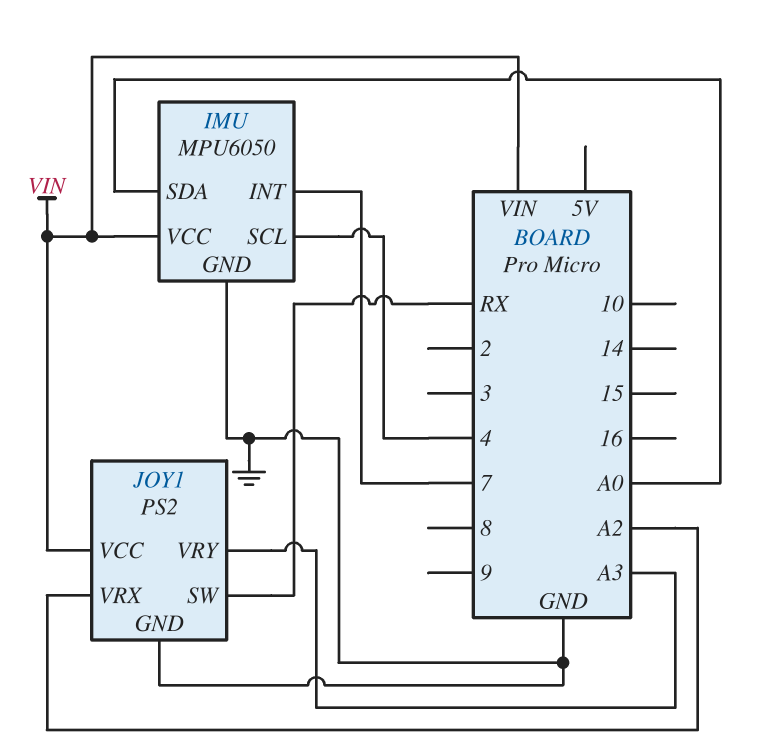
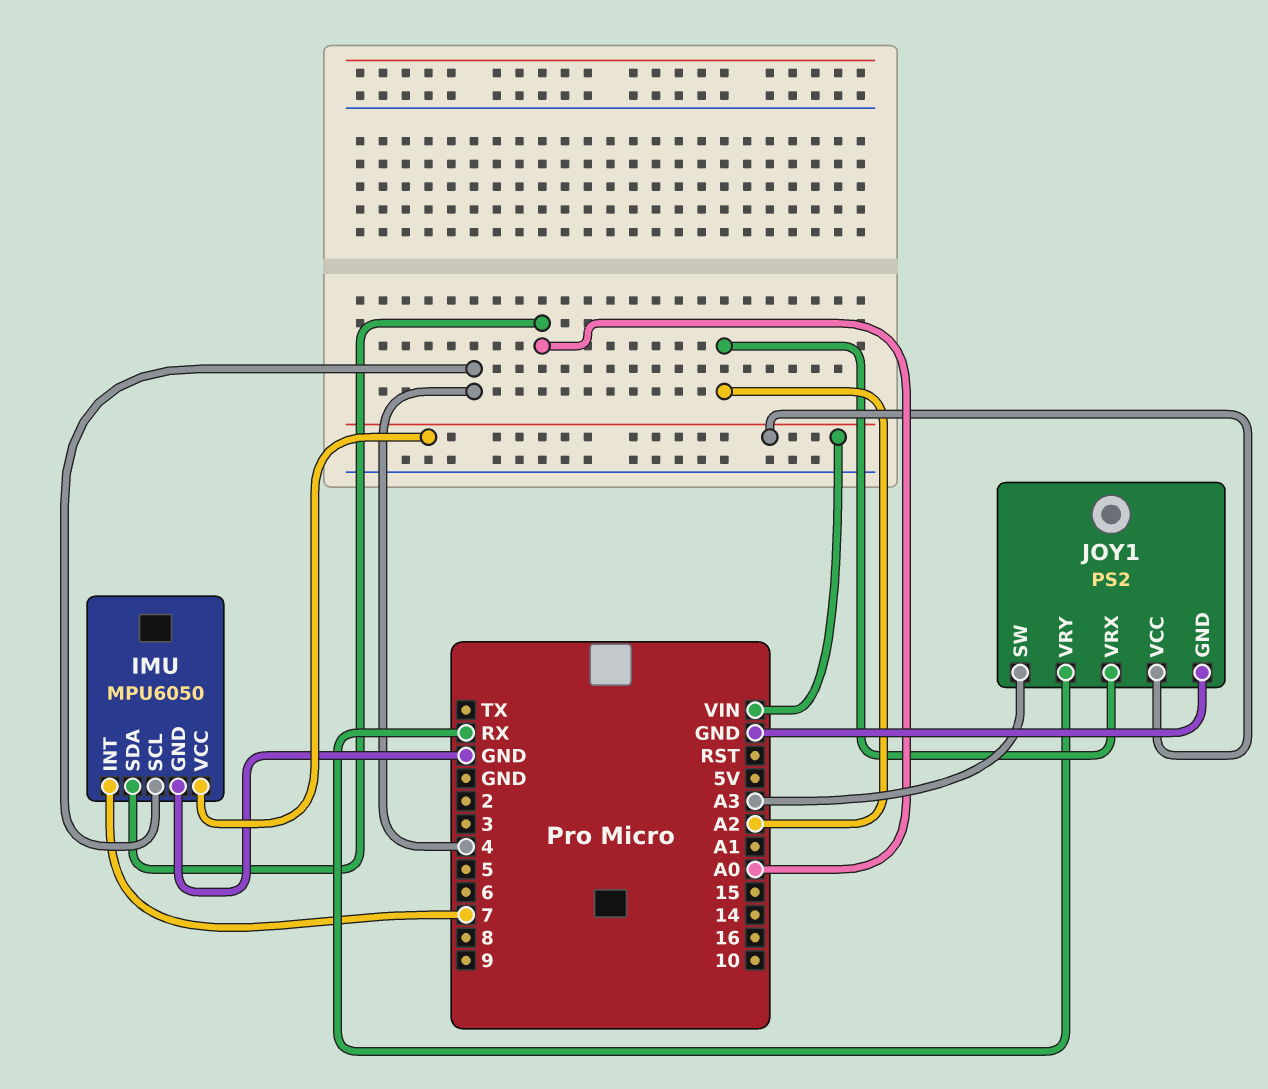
JOY1 pin SW: RX -> A3
JOY1 pin VRY: A3 -> RX

